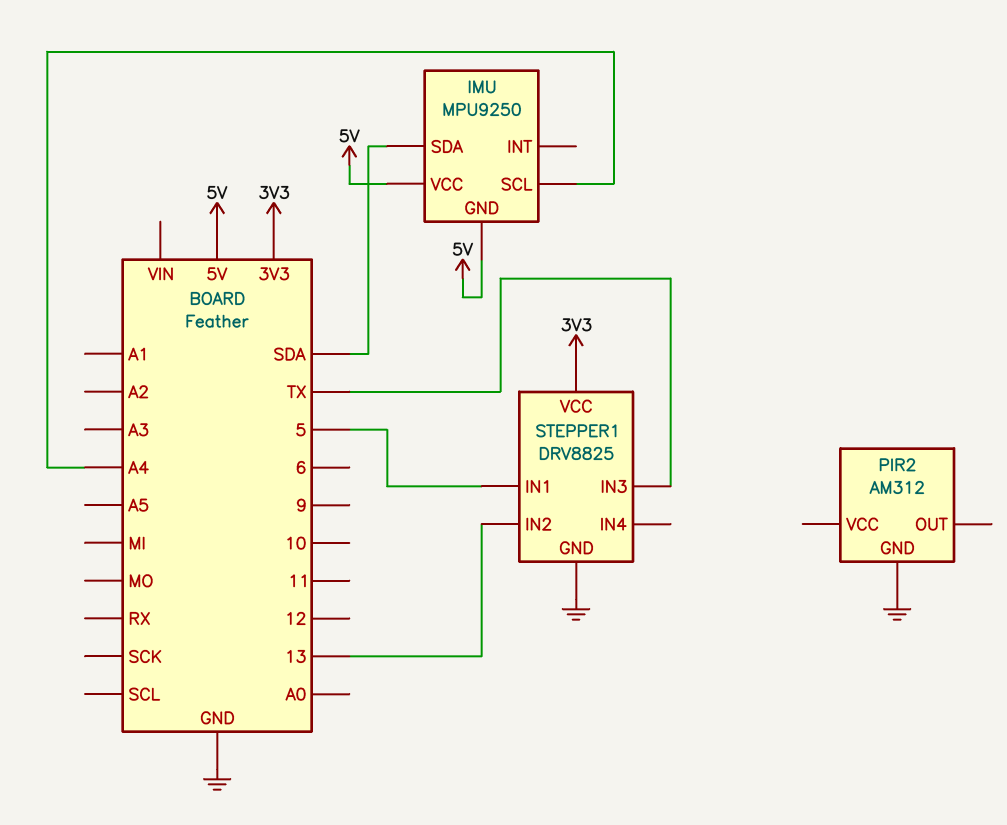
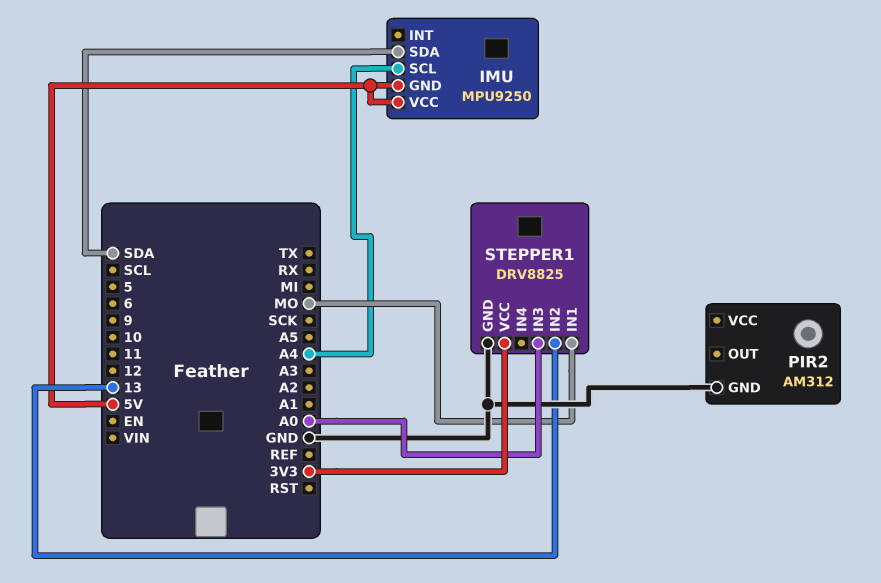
STEPPER1 pin IN1: 5 -> MO
STEPPER1 pin IN3: TX -> A0

